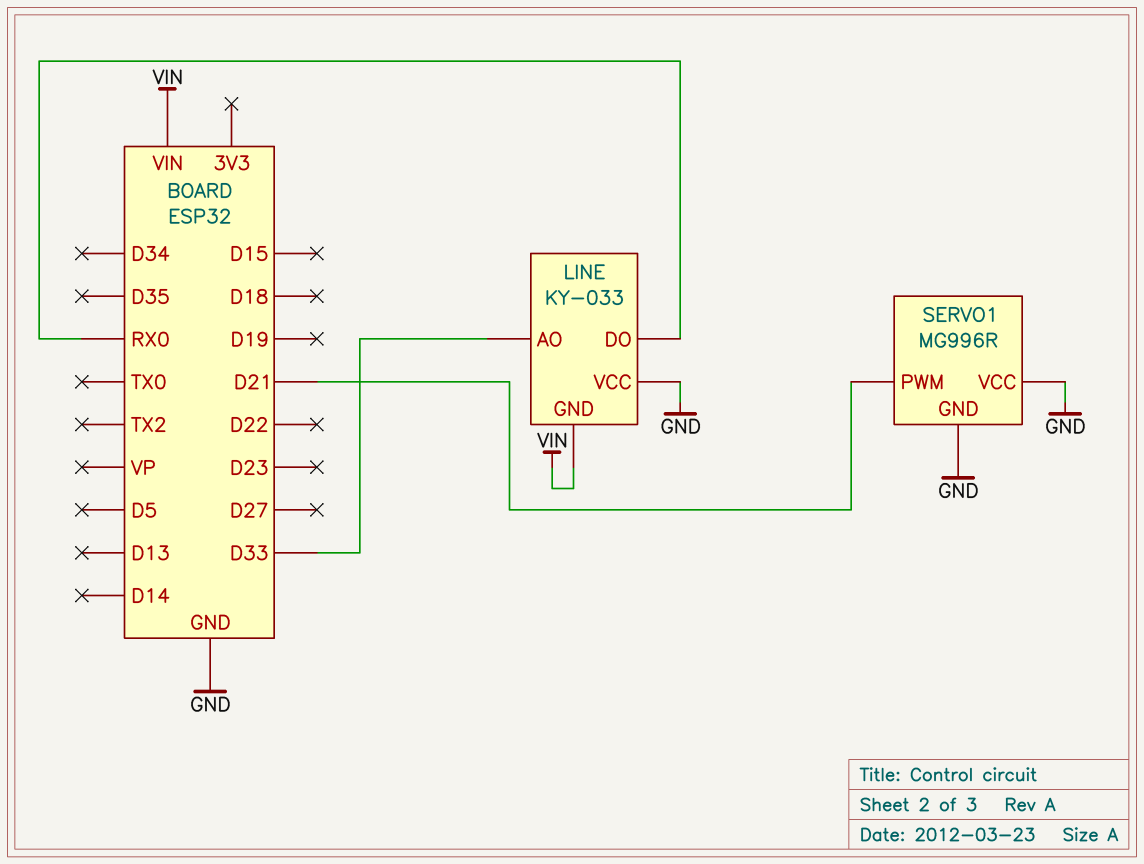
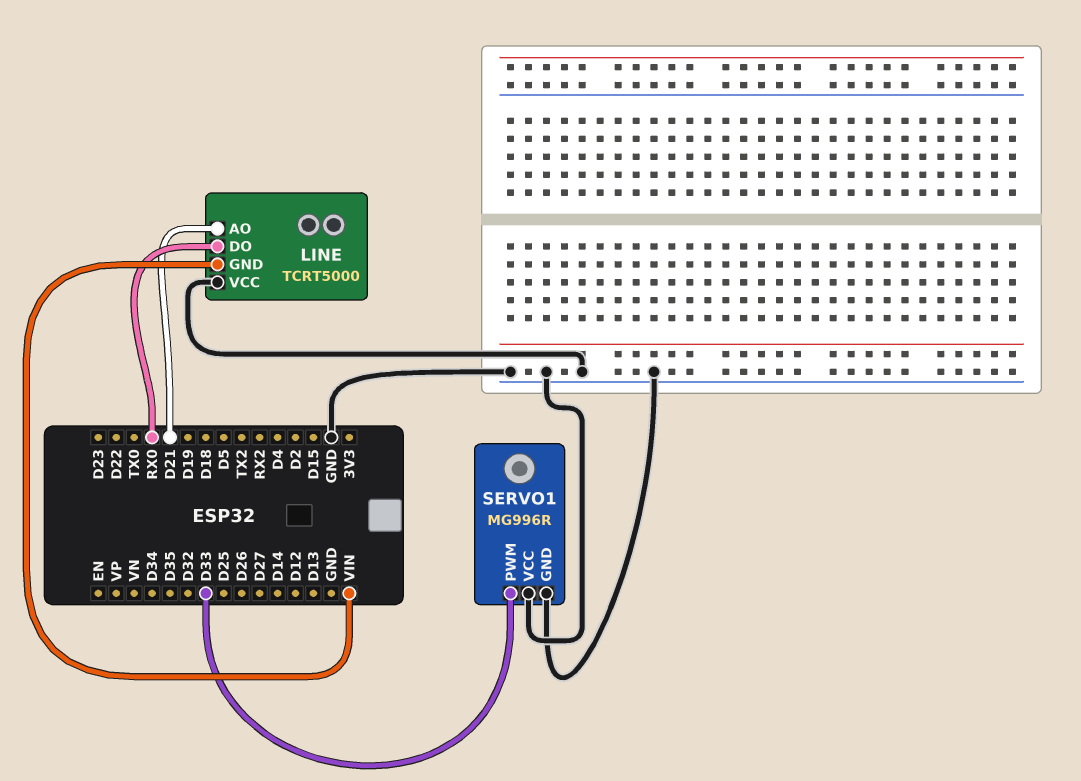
LINE: KY-033 -> TCRT5000
LINE pin AO: D33 -> D21
SERVO1 pin PWM: D21 -> D33

